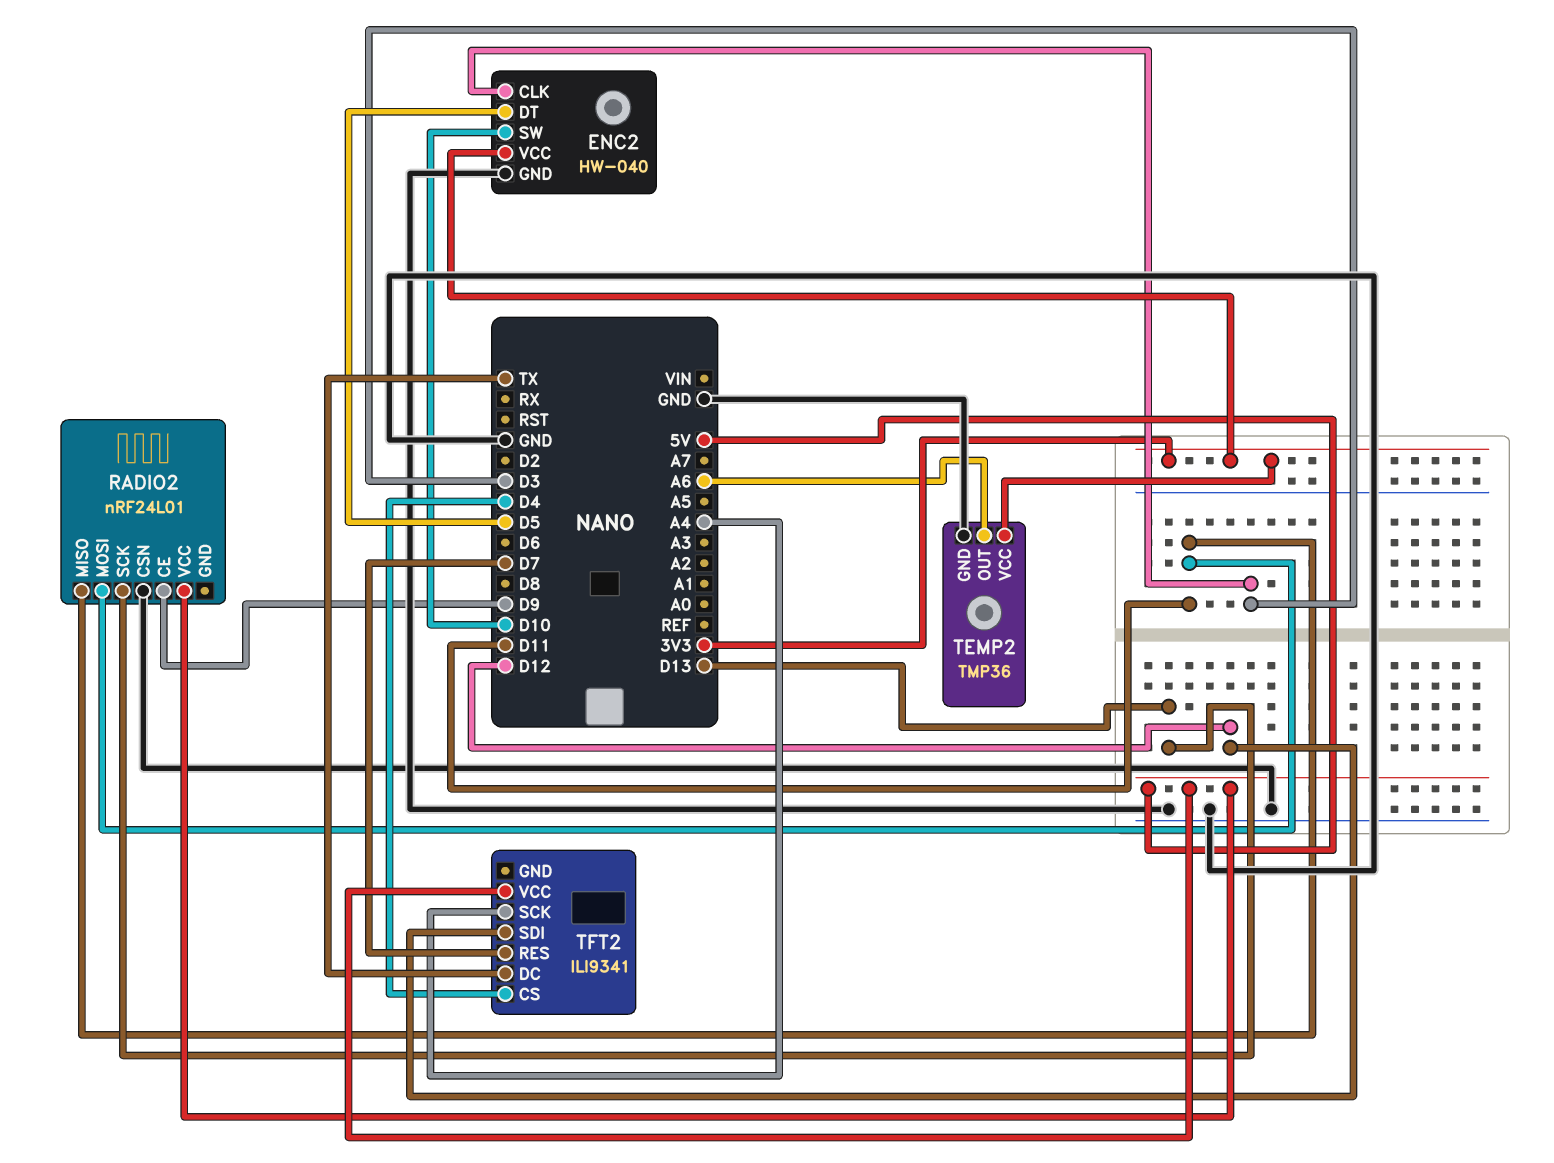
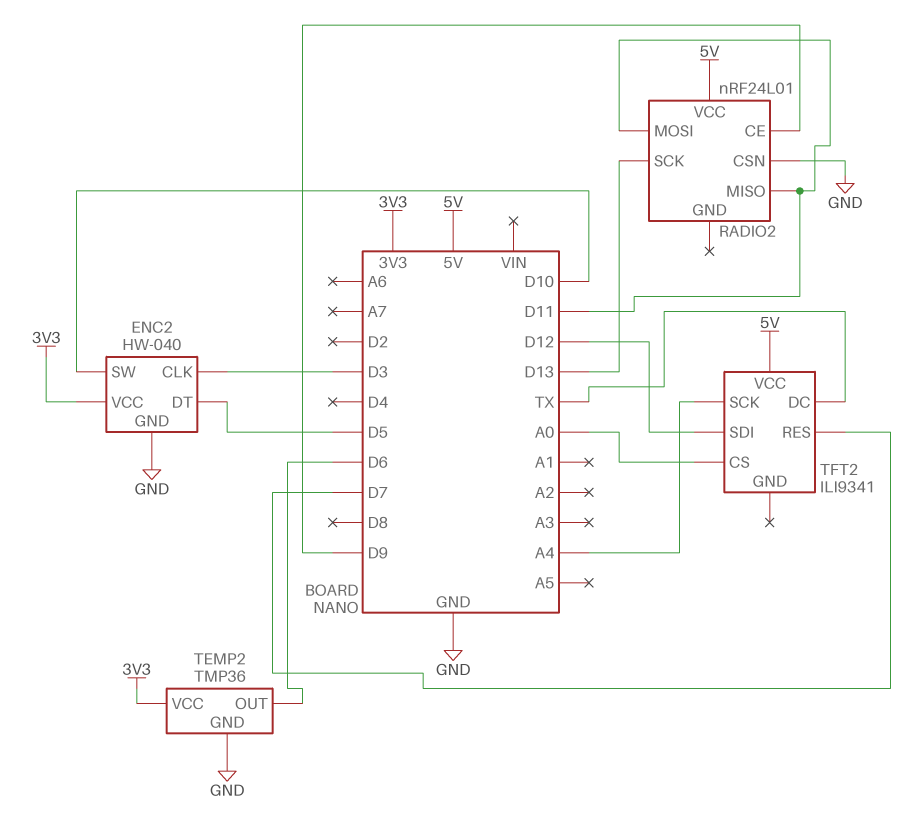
TEMP2 pin OUT: A6 -> D6
TFT2 pin CS: D4 -> A0

